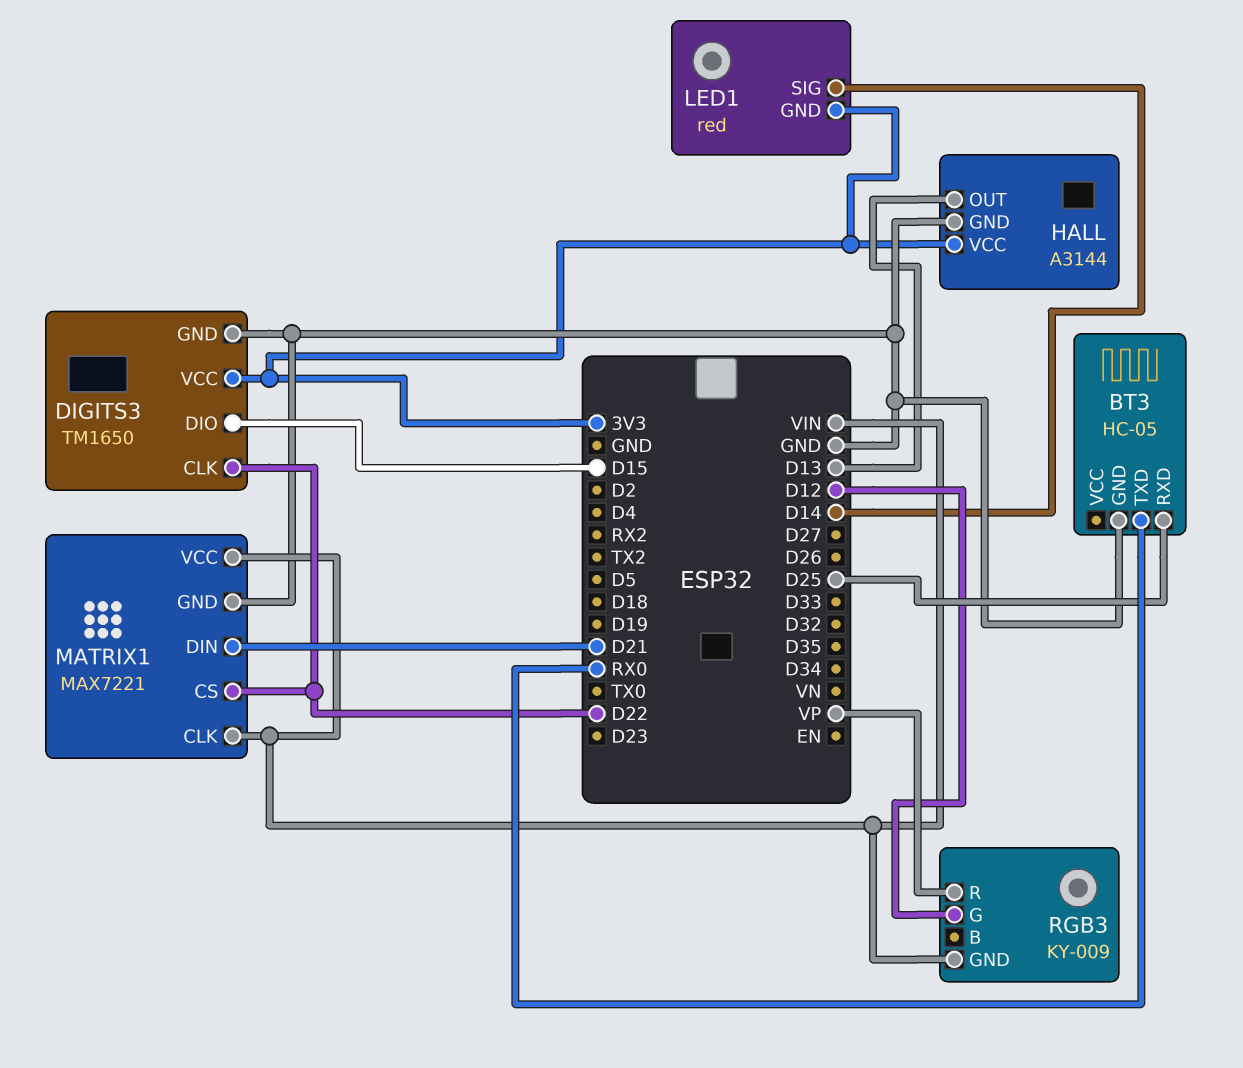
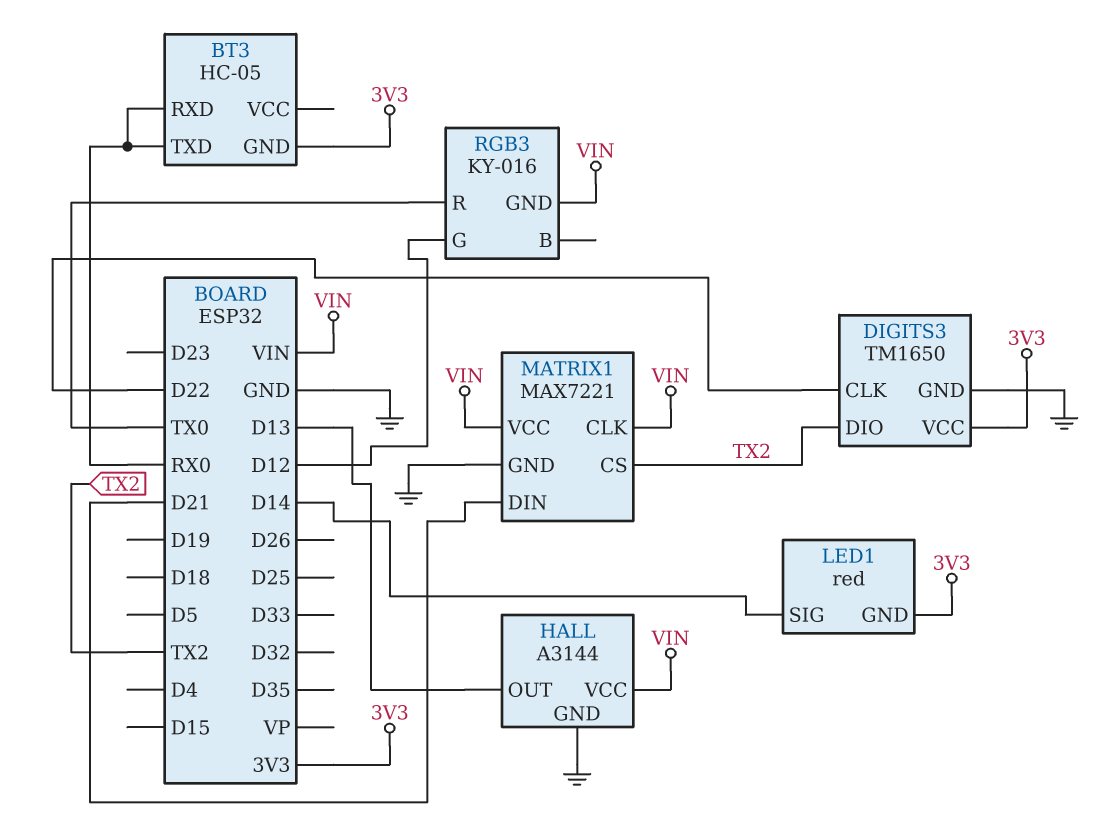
BT3 pin GND: GND -> 3V3
BT3 pin RXD: D25 -> RX0
DIGITS3 pin DIO: D15 -> TX2
HALL pin VCC: 3V3 -> VIN
MATRIX1 pin CS: D22 -> TX2
RGB3: KY-009 -> KY-016
RGB3 pin R: VP -> TX0

